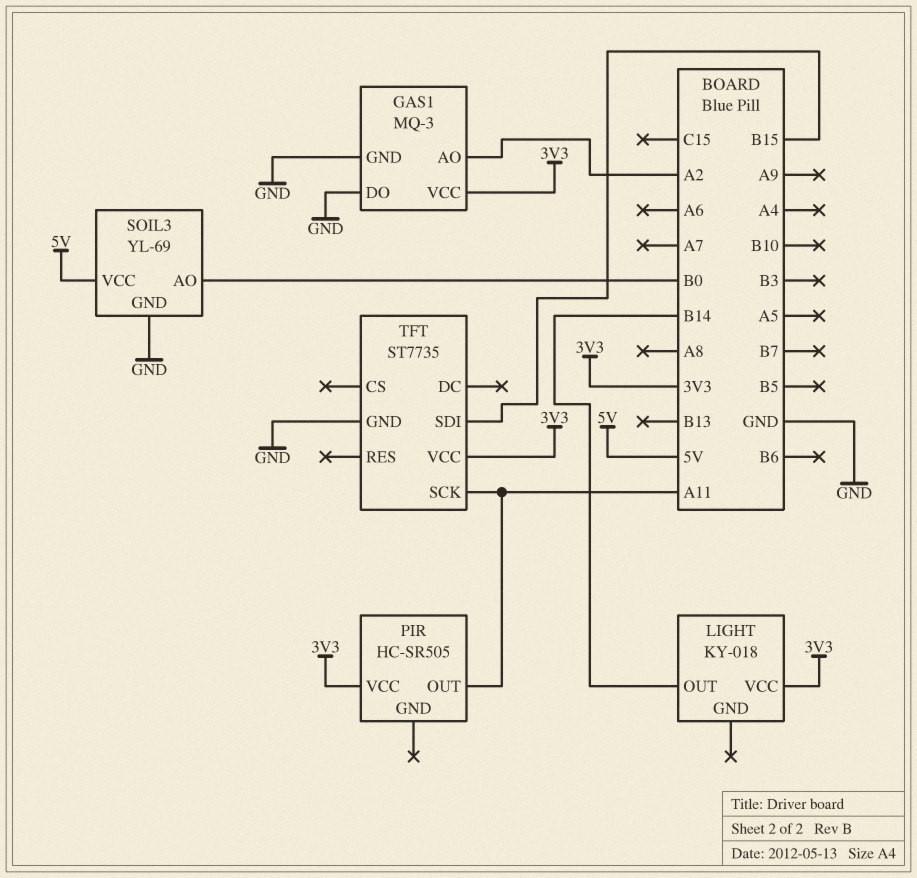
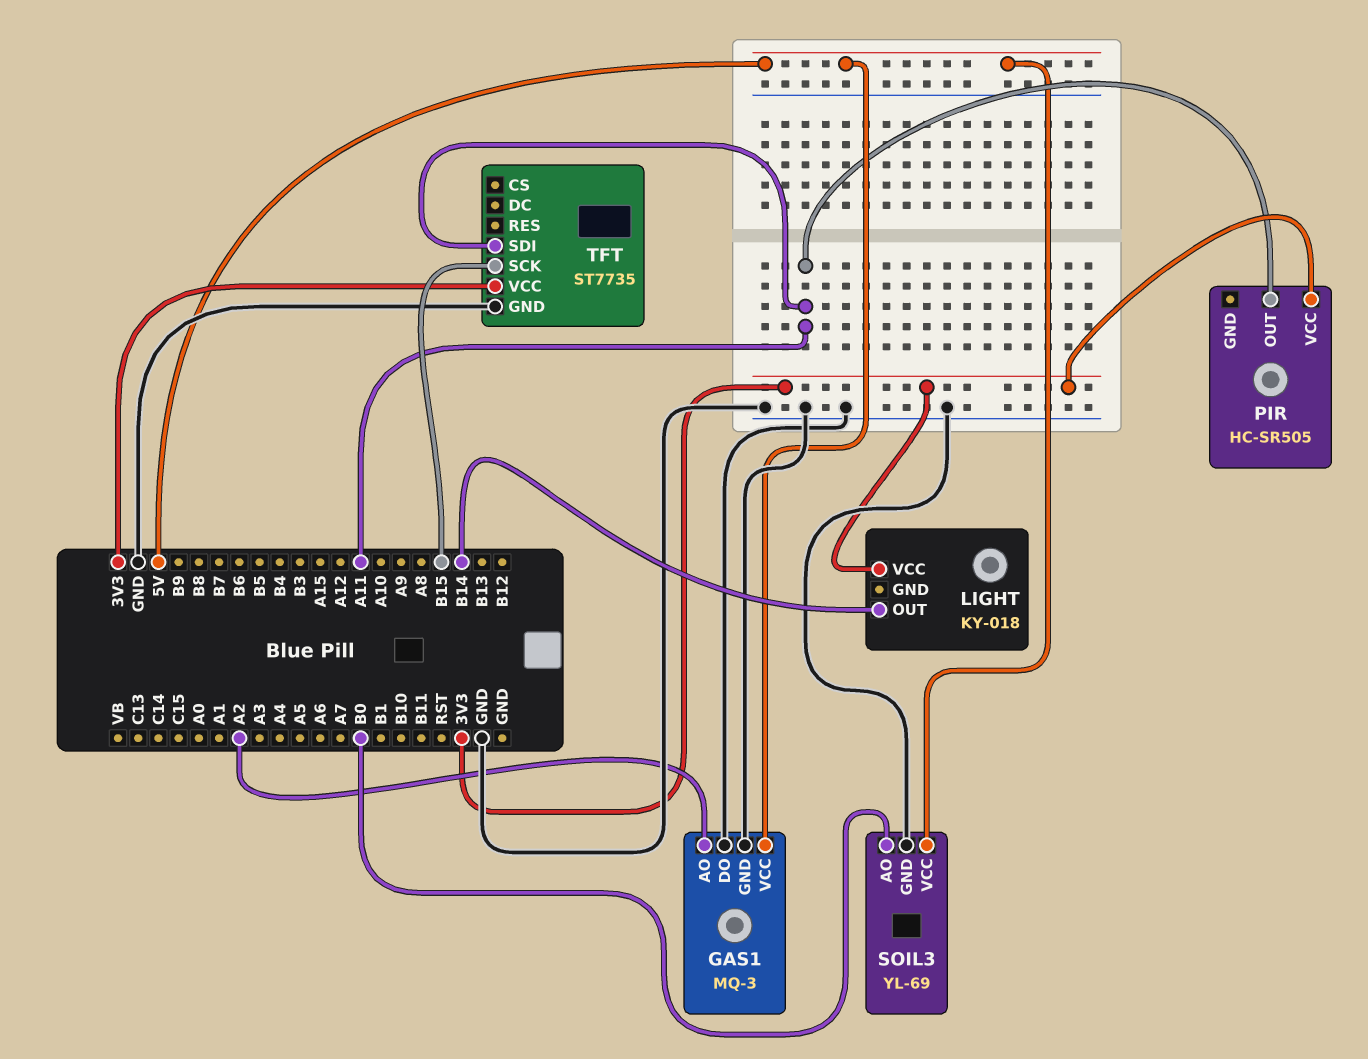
GAS1 pin VCC: 3V3 -> 5V
TFT pin SCK: A11 -> B15
TFT pin SDI: B15 -> A11

